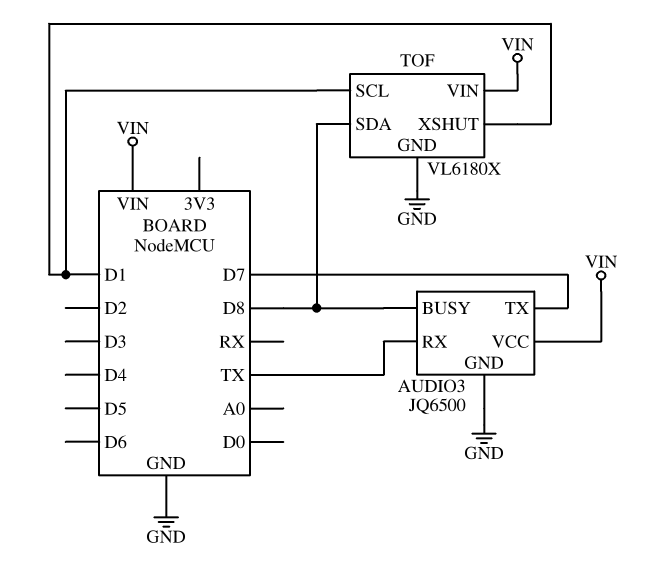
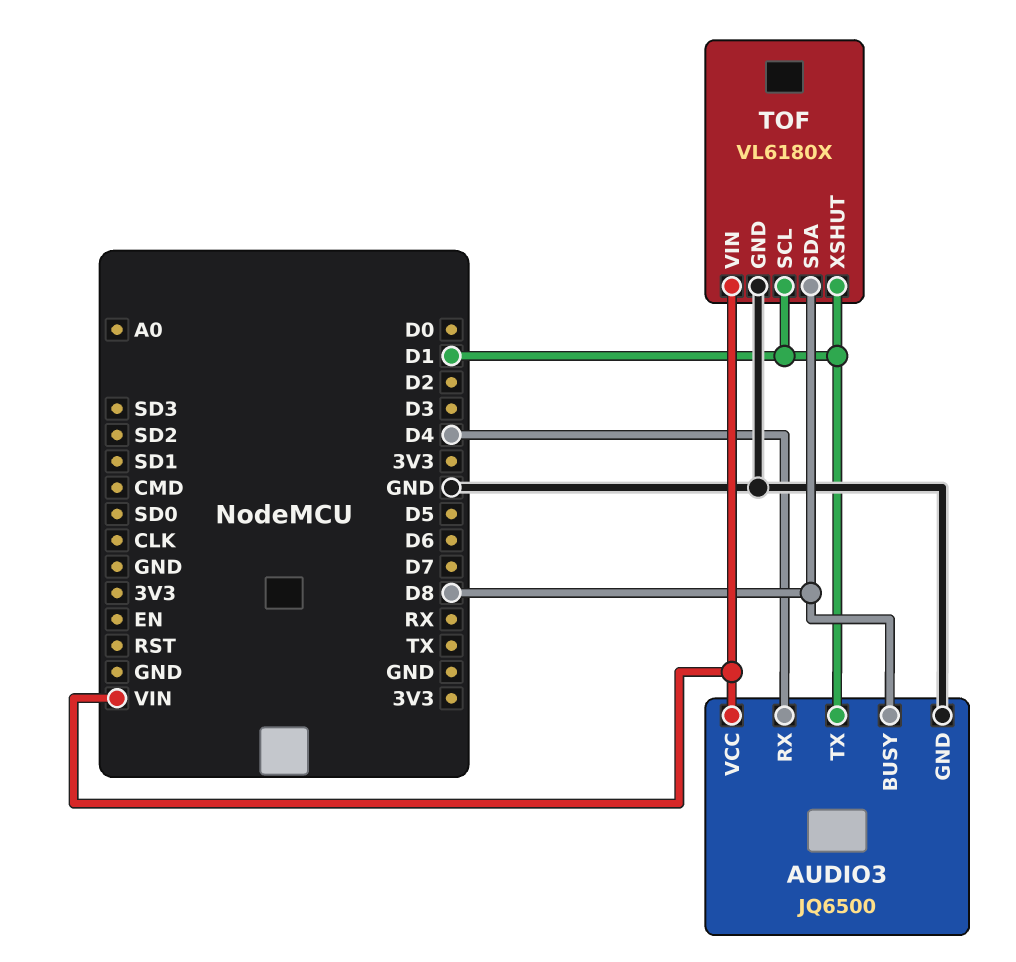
AUDIO3 pin RX: TX -> D4
AUDIO3 pin TX: D7 -> D1

